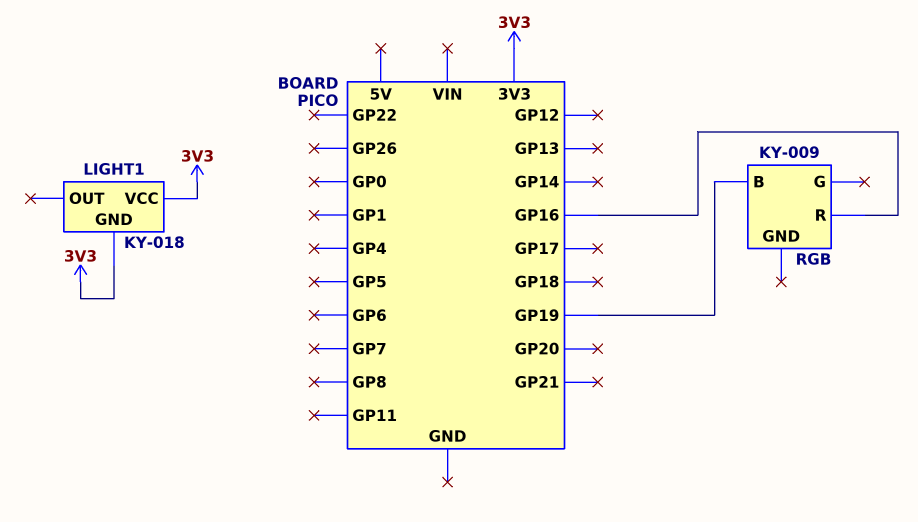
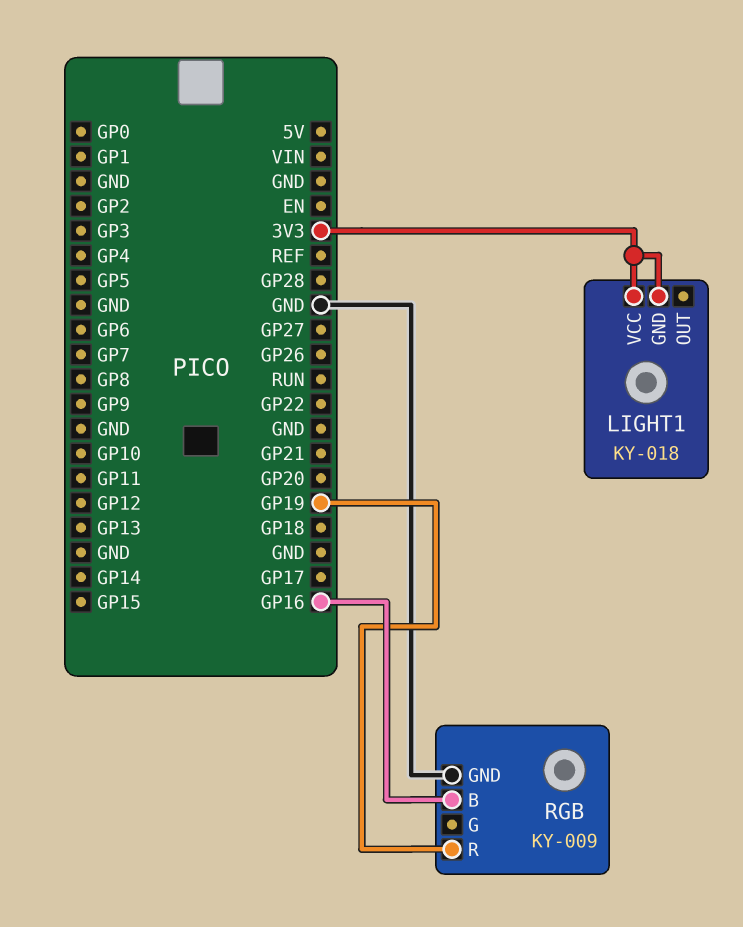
RGB pin B: GP19 -> GP16
RGB pin GND: none -> GND
RGB pin R: GP16 -> GP19

